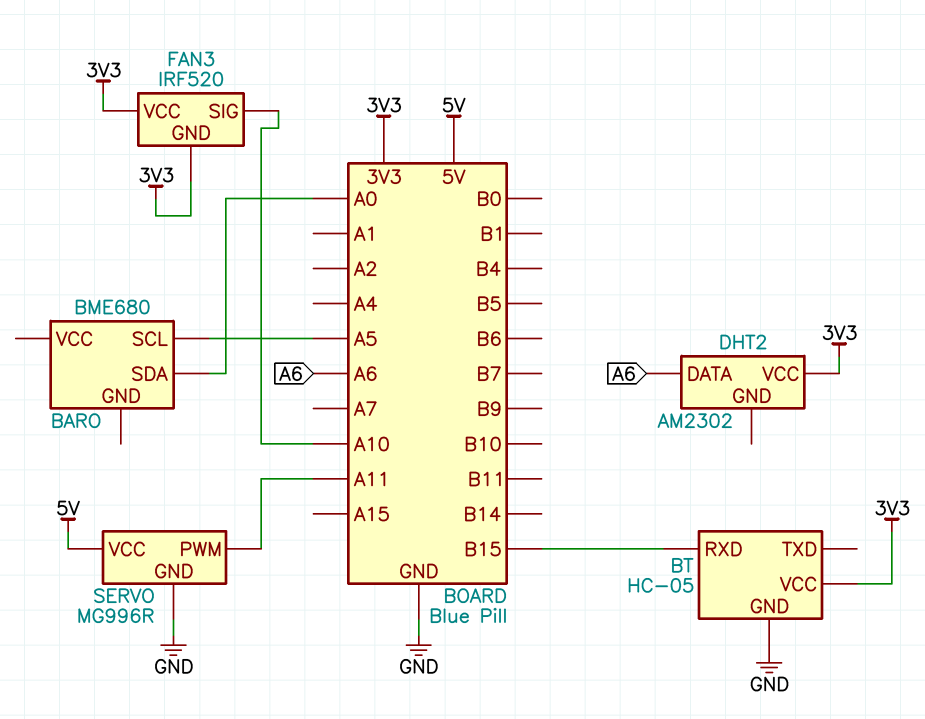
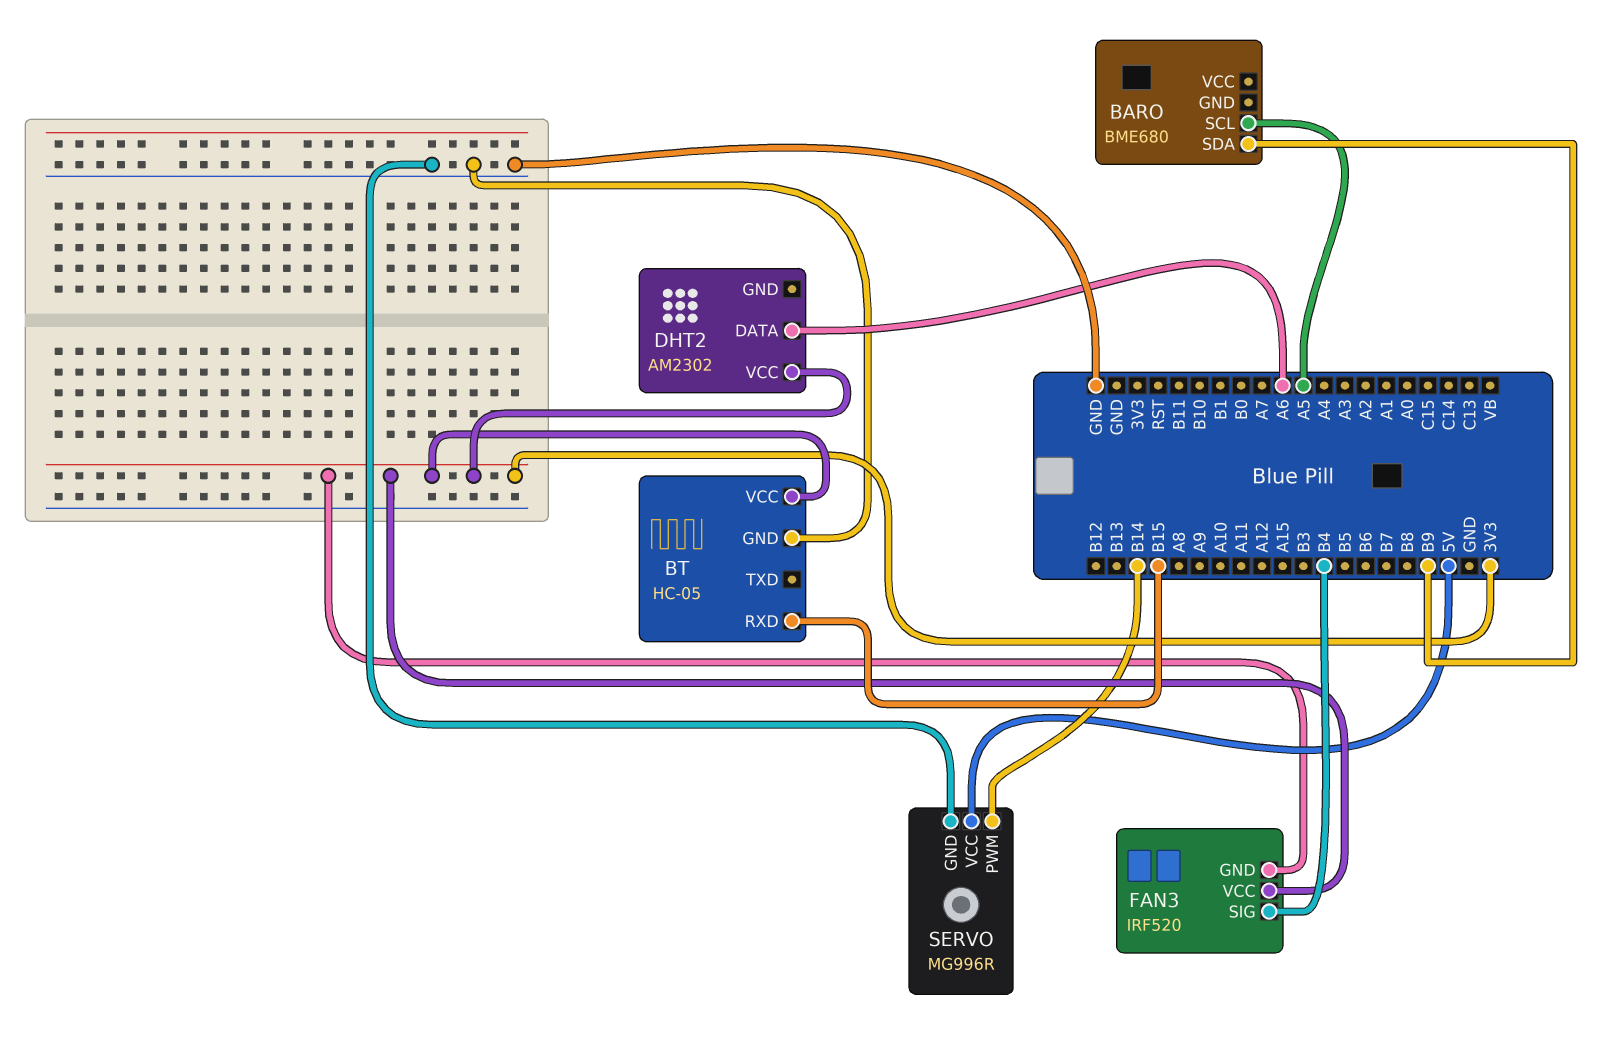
BARO pin SDA: A0 -> B9
FAN3 pin SIG: A10 -> B4
SERVO pin PWM: A11 -> B14

